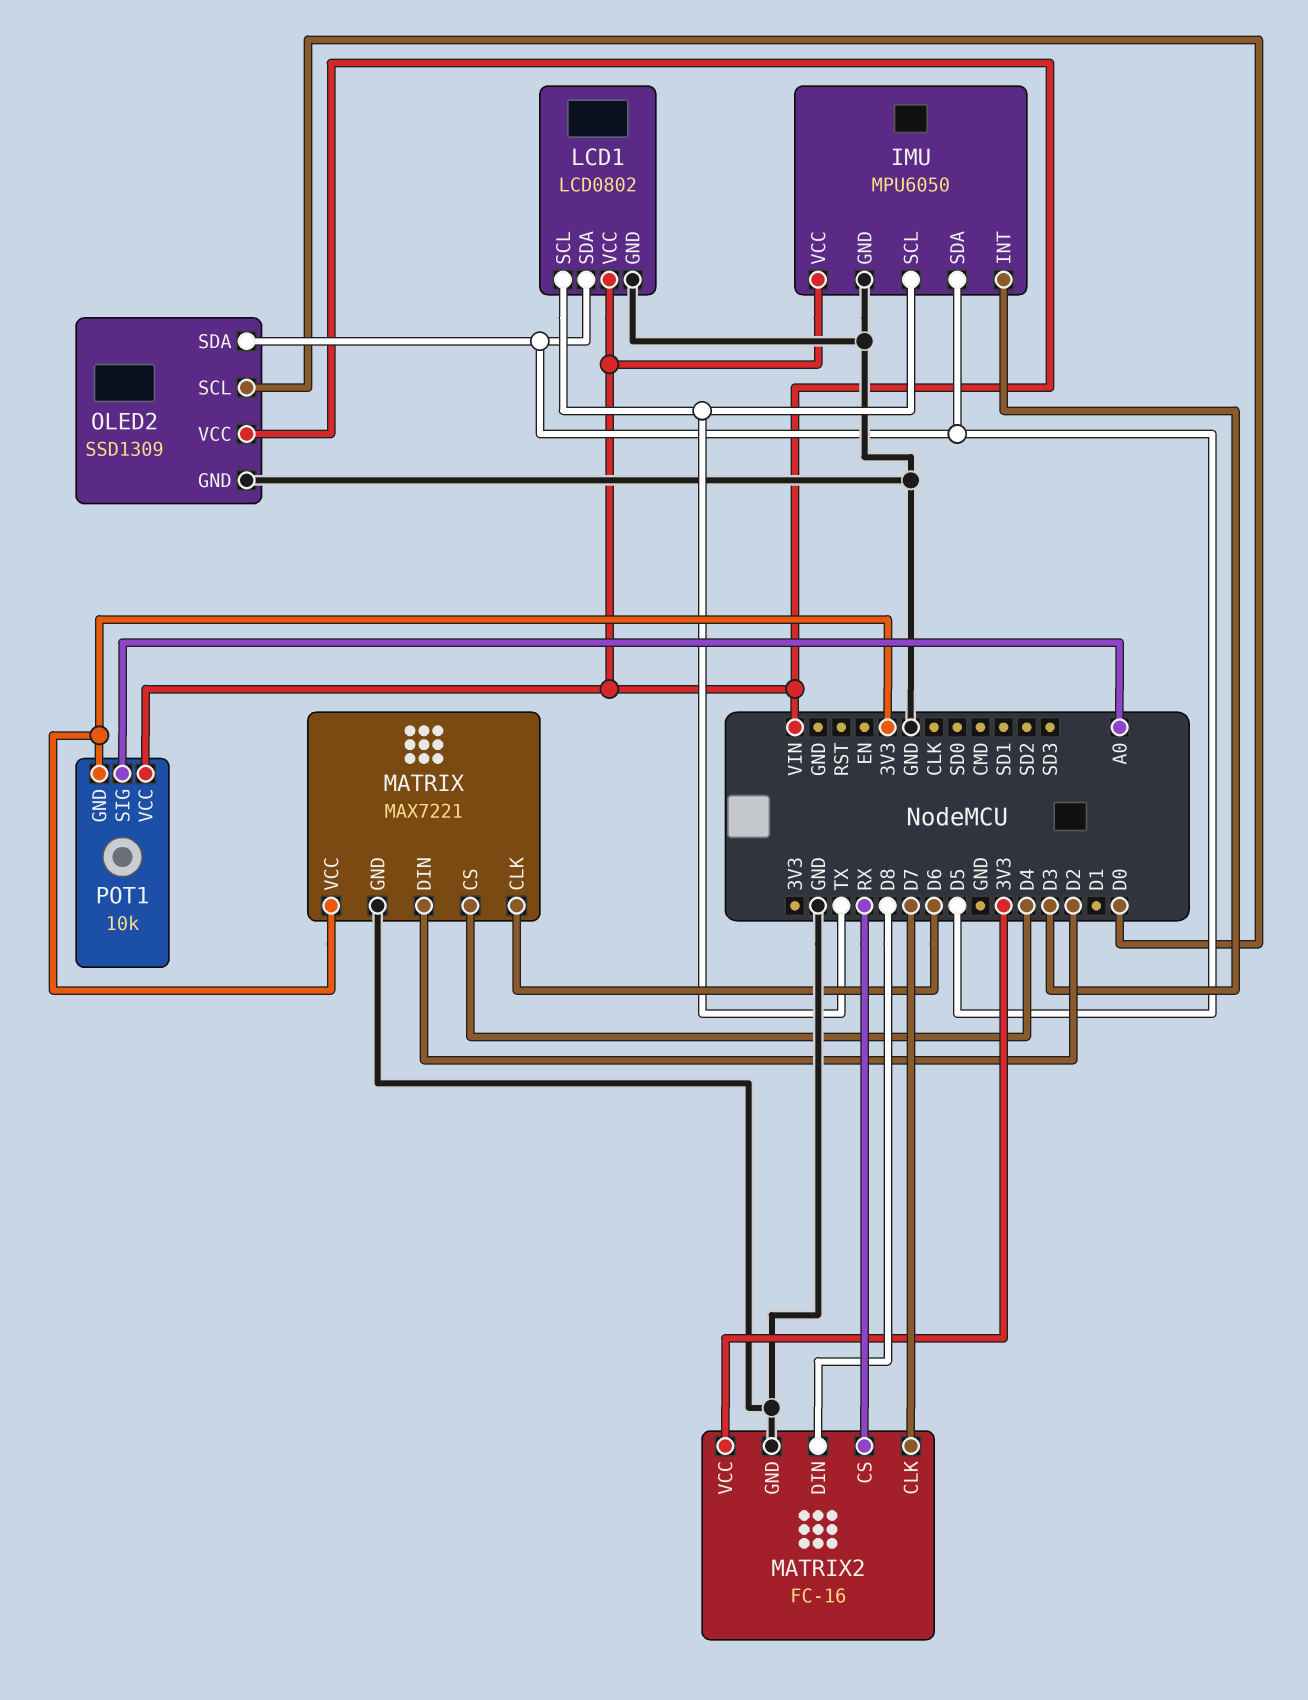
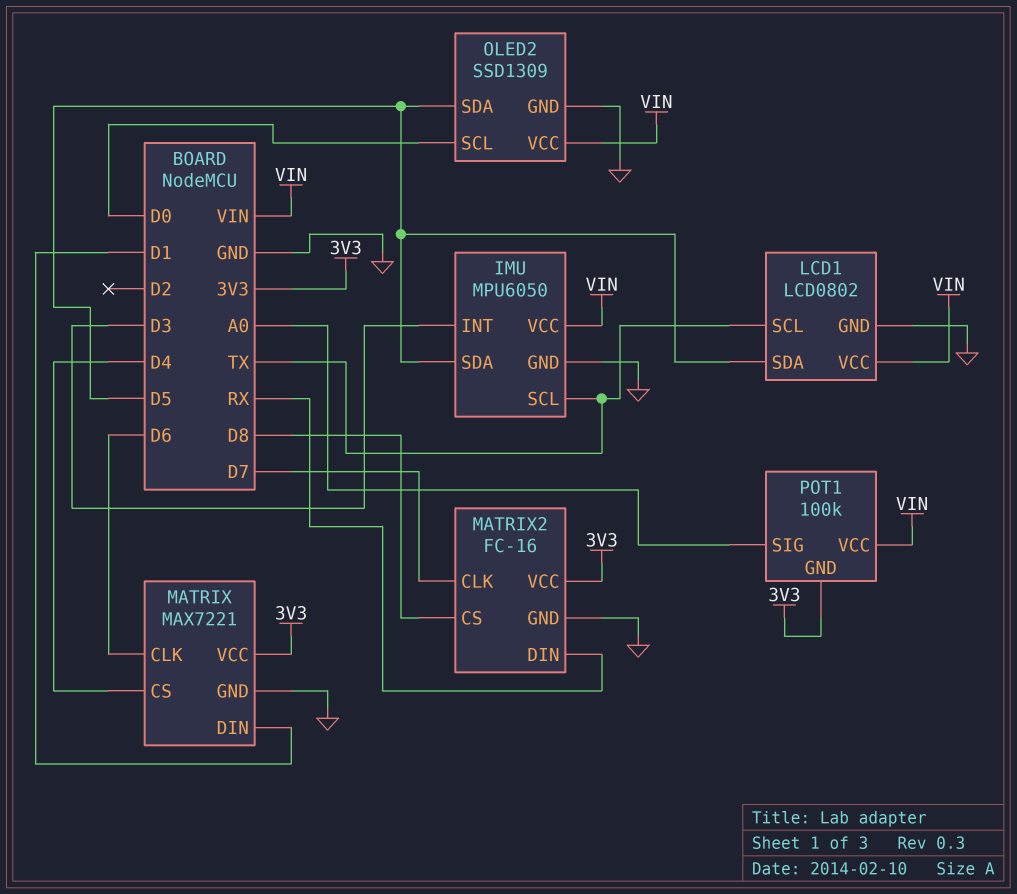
MATRIX pin DIN: D2 -> D1
MATRIX2 pin CS: RX -> D8
MATRIX2 pin DIN: D8 -> RX
POT1: 10k -> 100k

